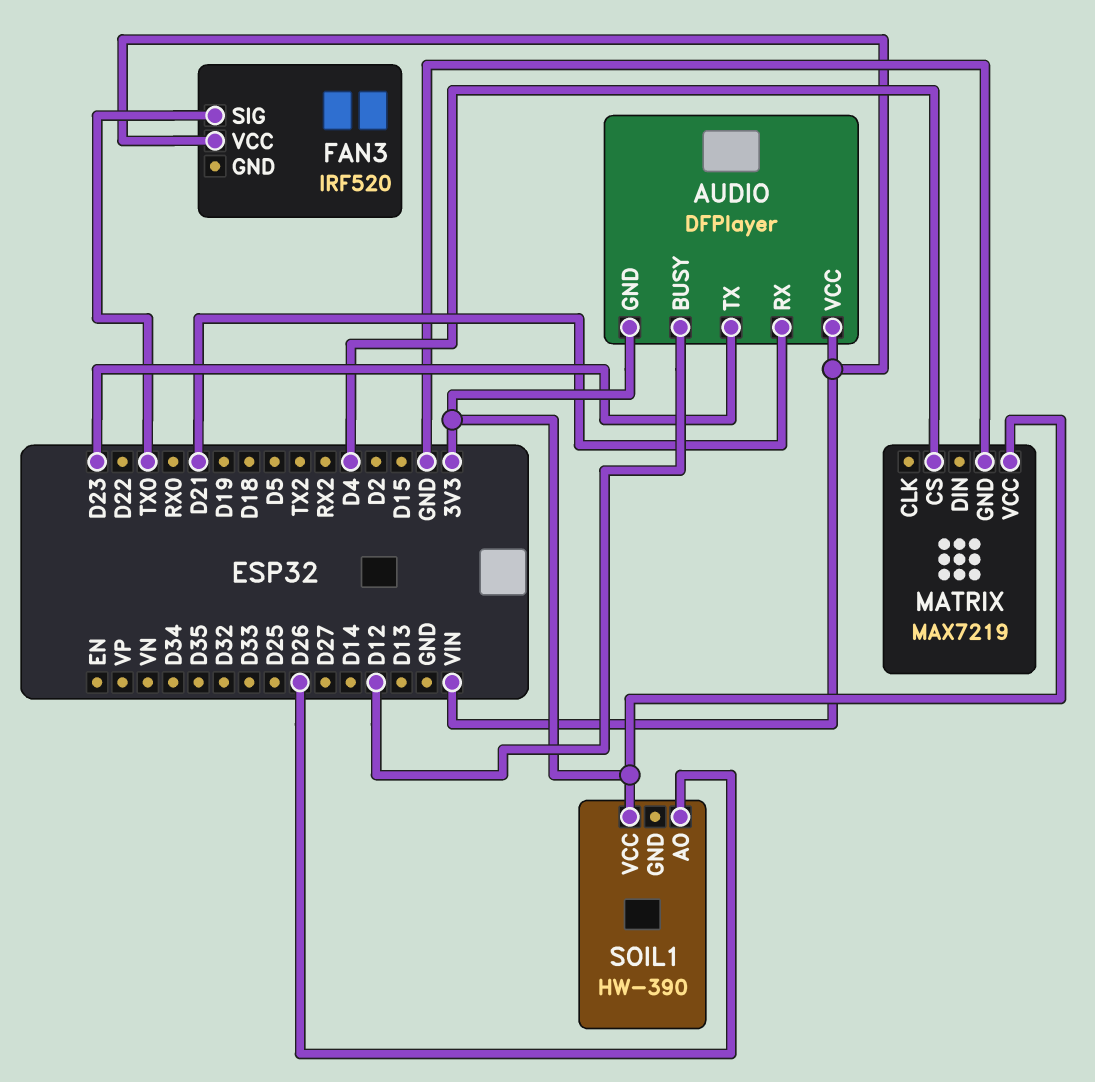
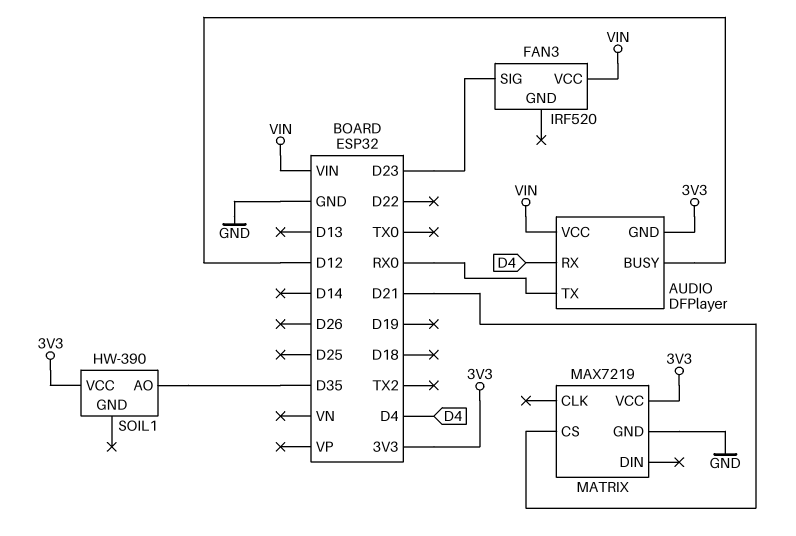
AUDIO pin RX: D21 -> D4
AUDIO pin TX: D23 -> RX0
FAN3 pin SIG: TX0 -> D23
MATRIX pin CS: D4 -> D21
SOIL1 pin AO: D26 -> D35

